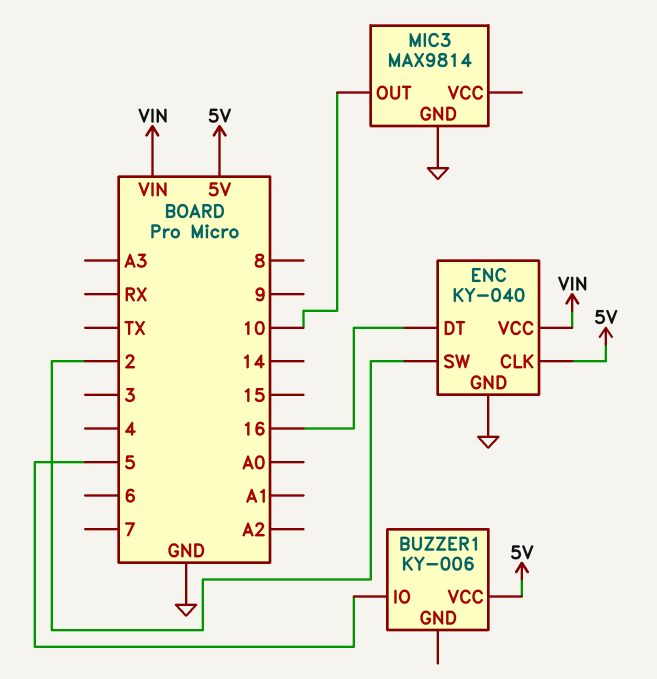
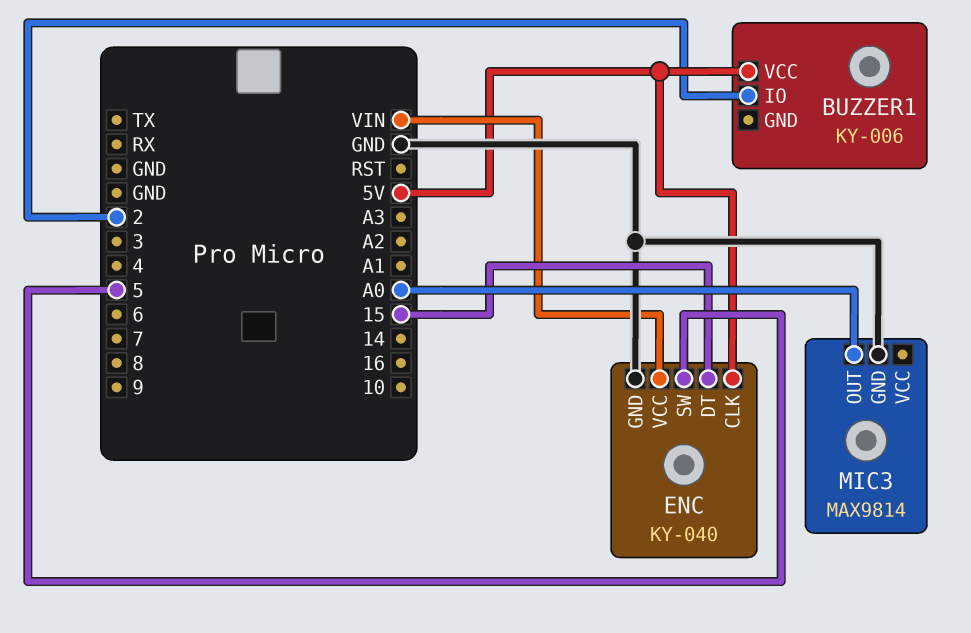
BUZZER1 pin IO: 5 -> 2
ENC pin DT: 16 -> 15
ENC pin SW: 2 -> 5
MIC3 pin OUT: 10 -> A0

